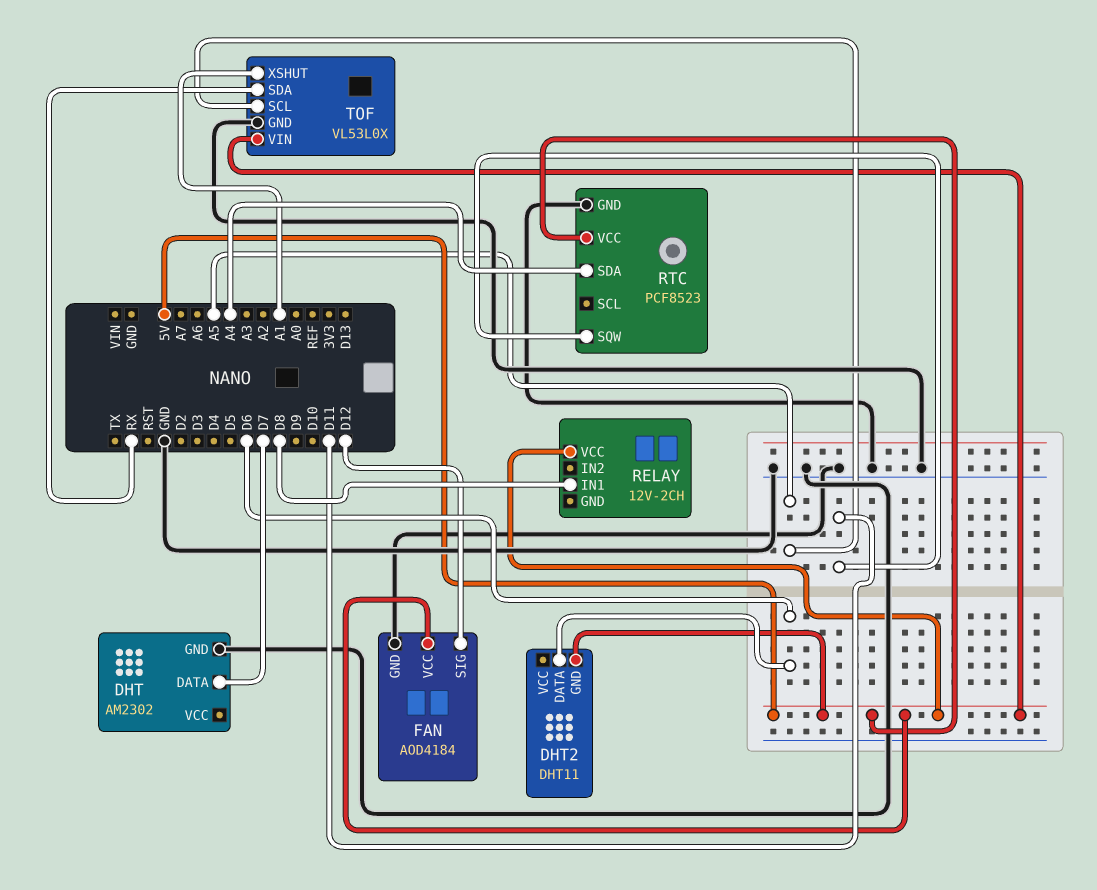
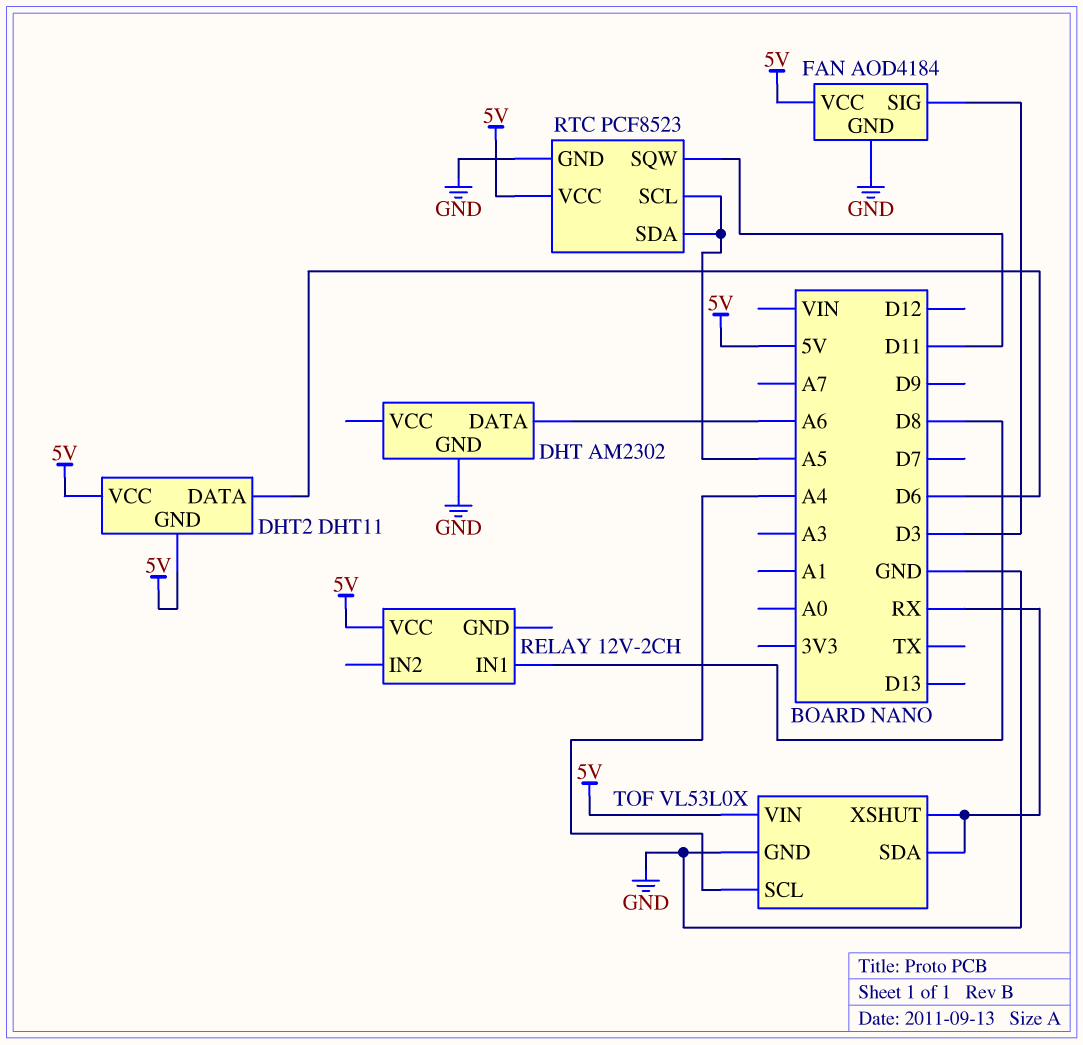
DHT pin DATA: D7 -> A6
DHT2 pin VCC: none -> 5V
FAN pin SIG: D12 -> D3
RTC pin SCL: none -> A5
RTC pin SDA: A4 -> A5
TOF pin SCL: A5 -> A4
TOF pin XSHUT: A1 -> RX

